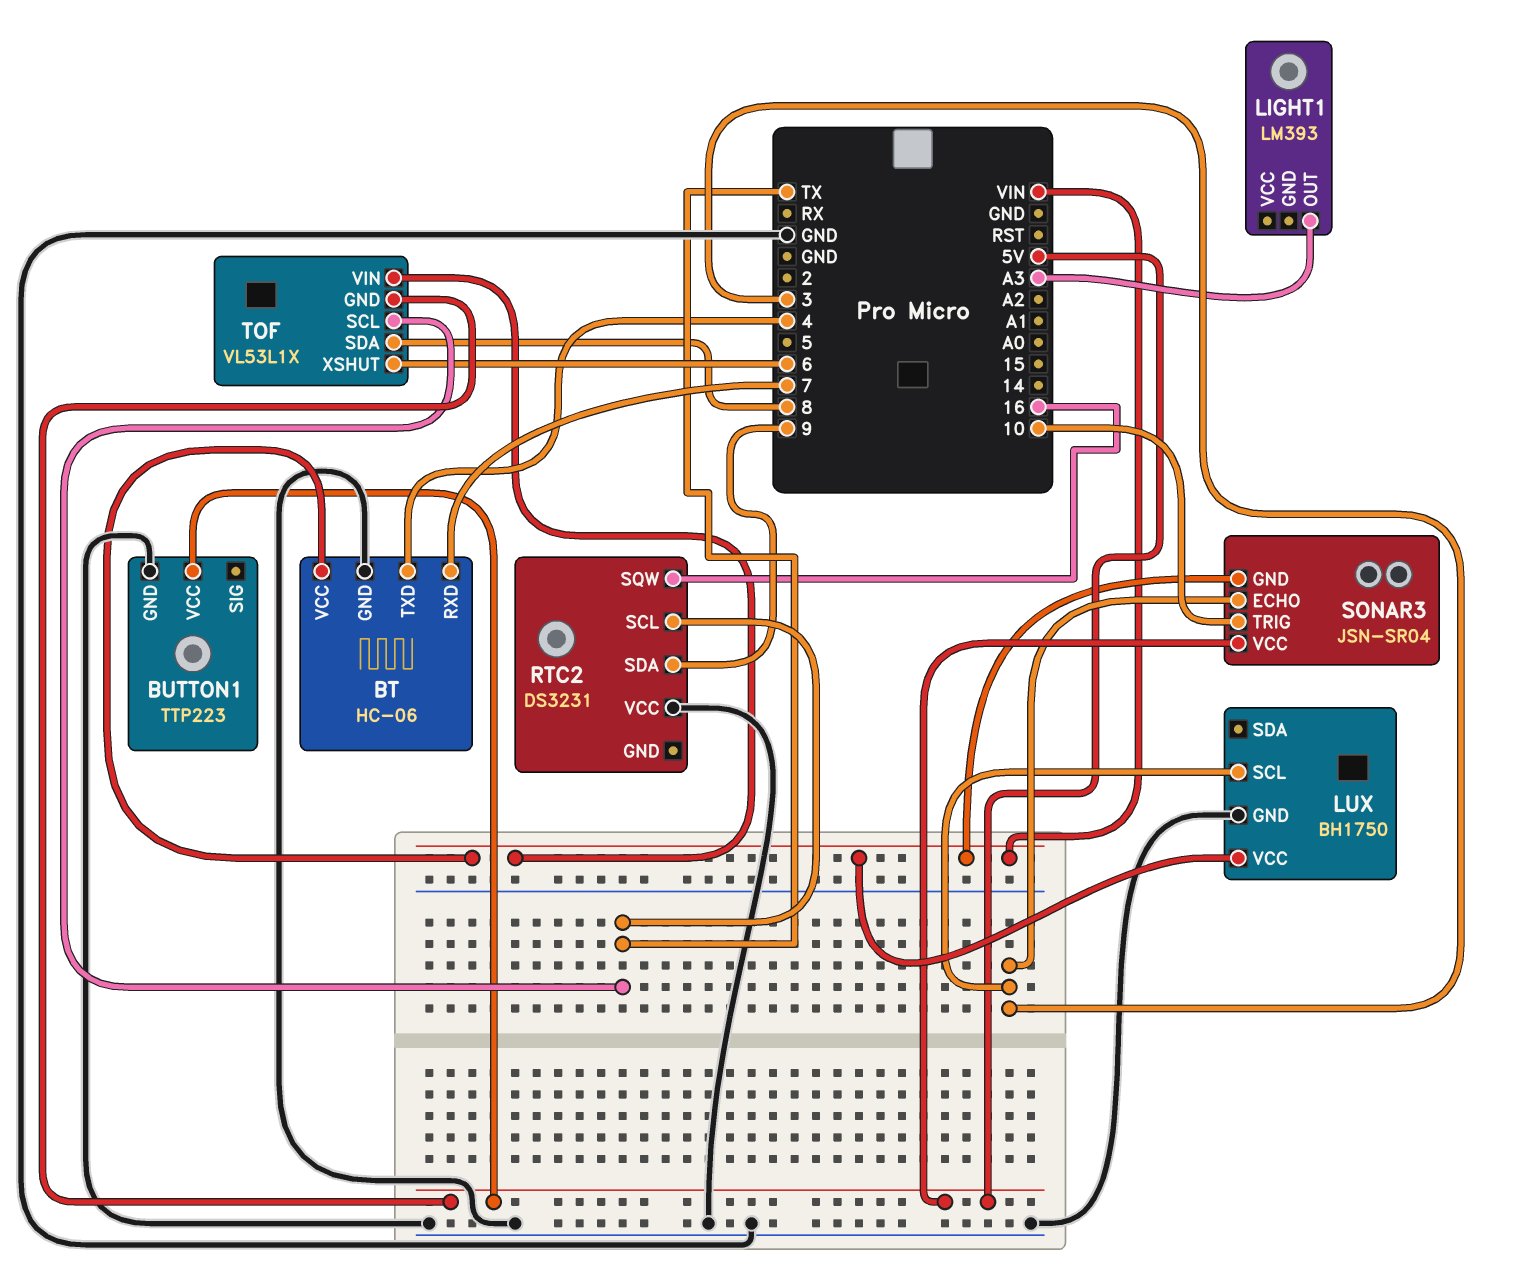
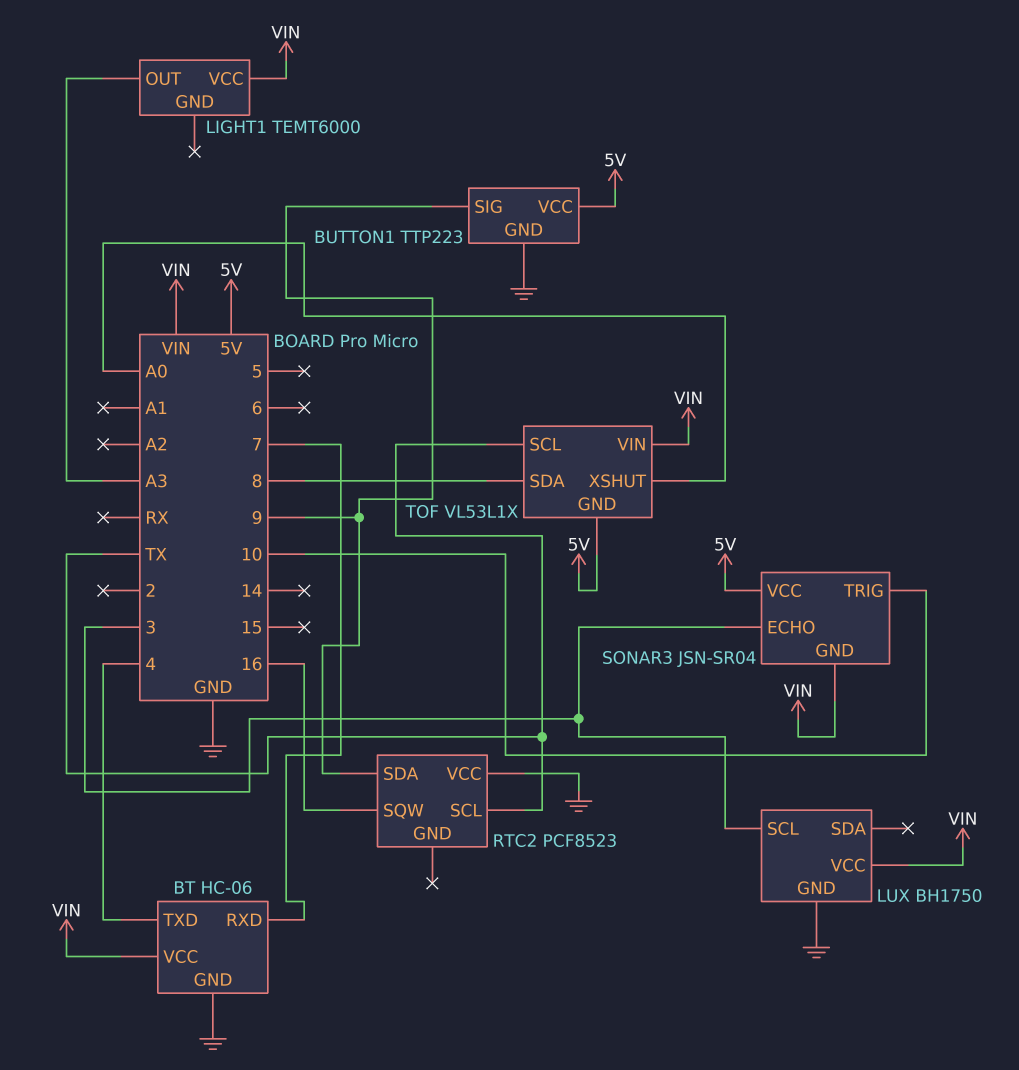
BUTTON1 pin SIG: none -> 9
LIGHT1: LM393 -> TEMT6000
LIGHT1 pin VCC: none -> VIN
RTC2: DS3231 -> PCF8523
TOF pin XSHUT: 6 -> A0

